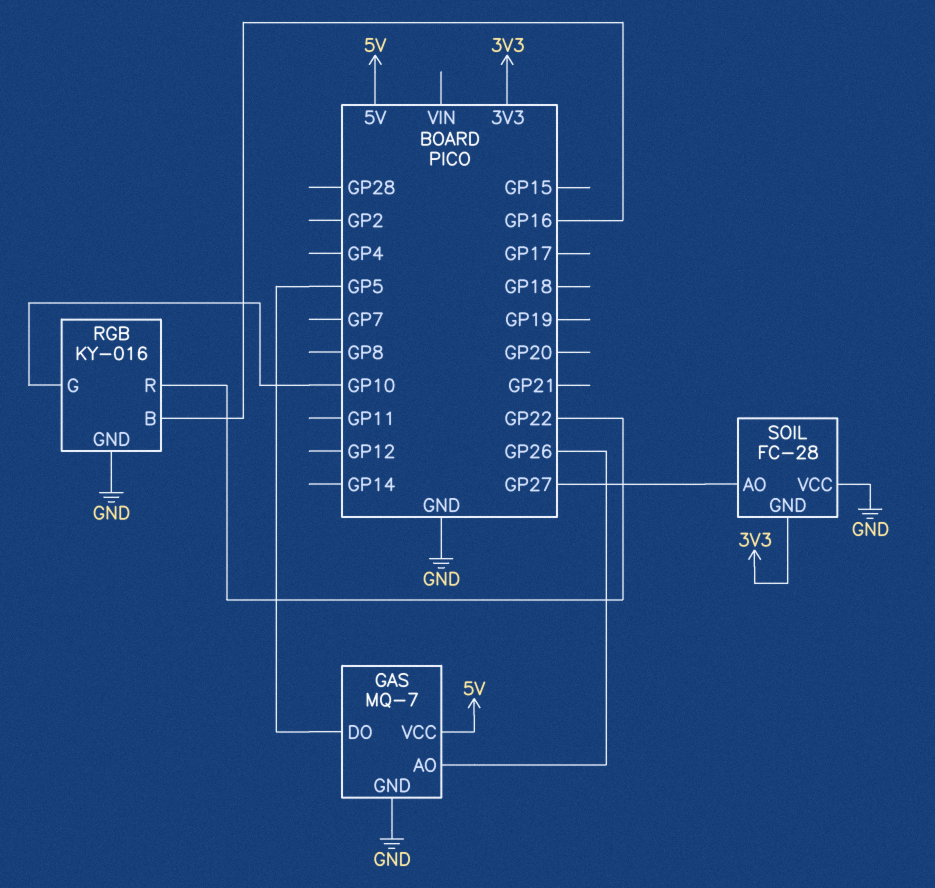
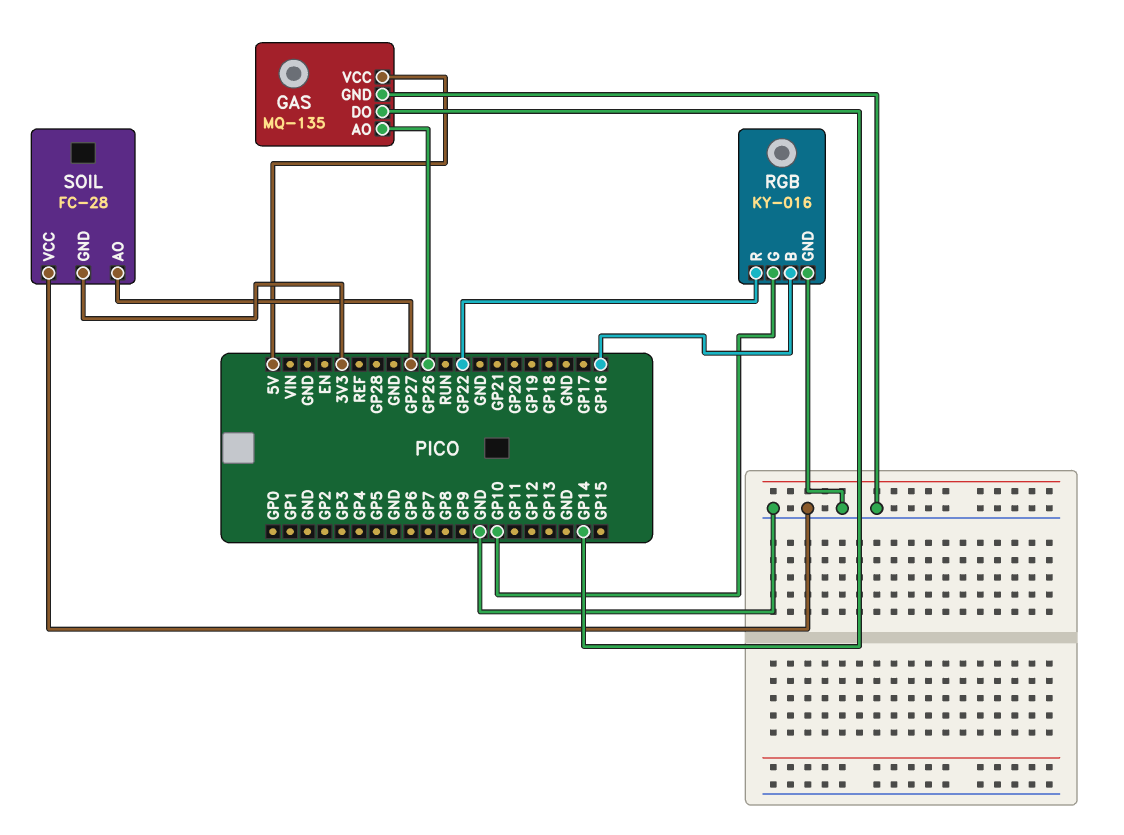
GAS: MQ-7 -> MQ-135
GAS pin DO: GP5 -> GP14

